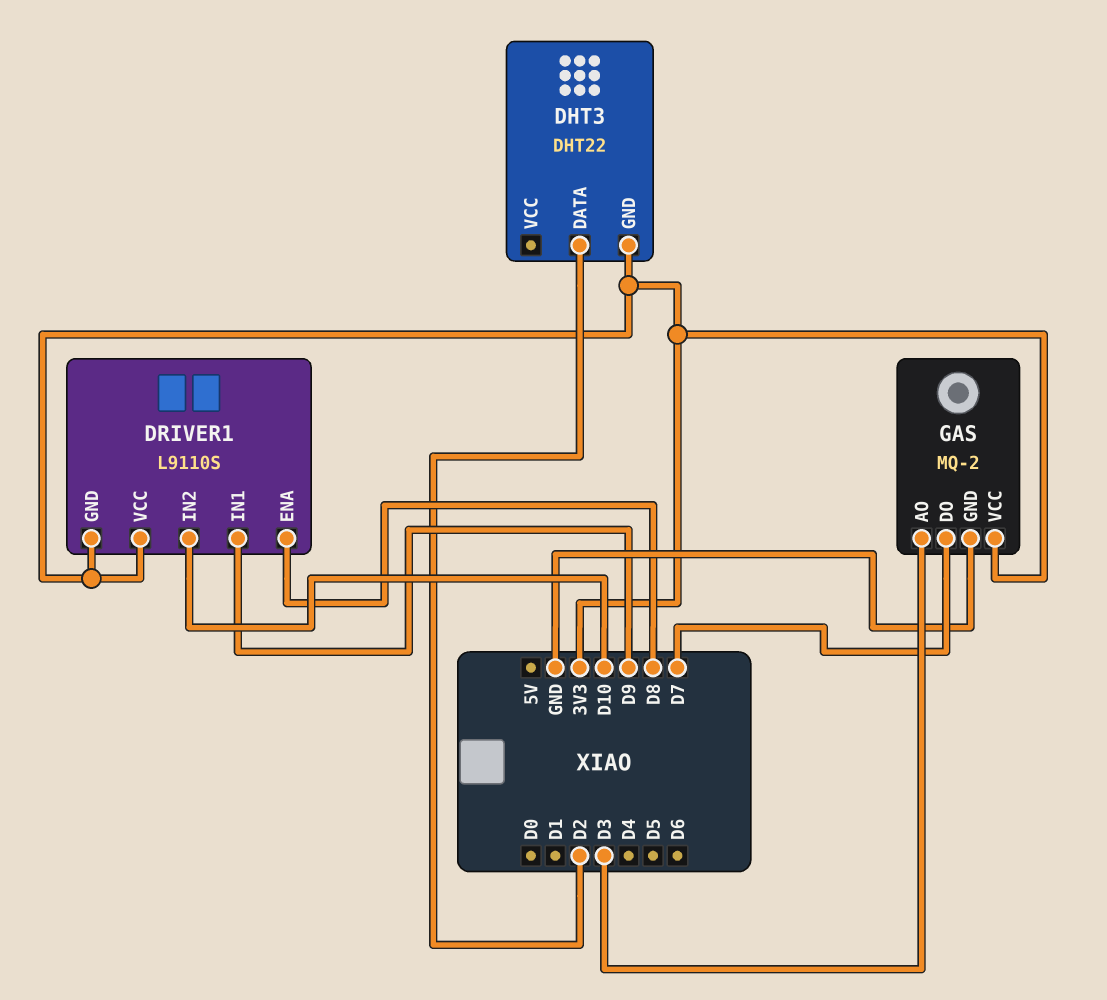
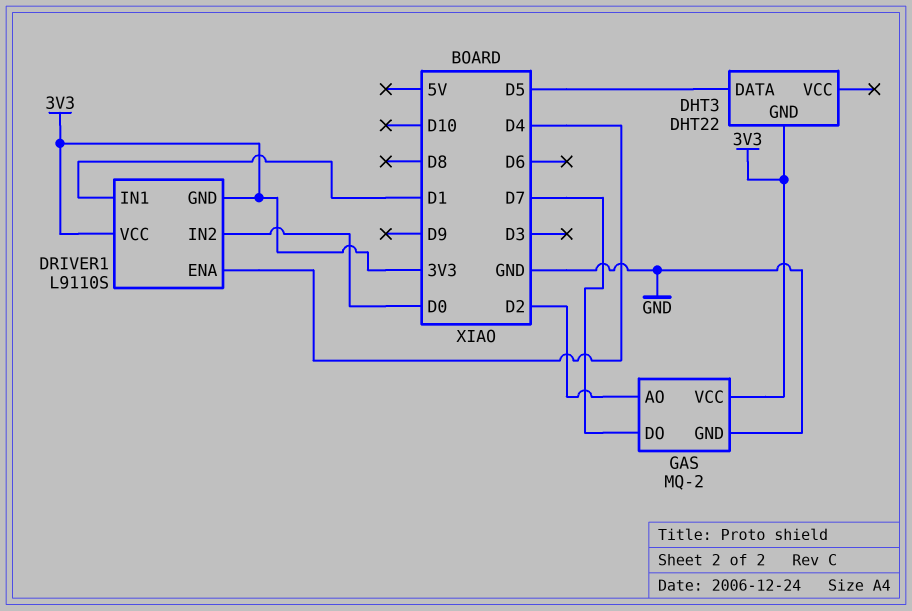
DHT3 pin DATA: D2 -> D5
DRIVER1 pin ENA: D8 -> D4
DRIVER1 pin IN1: D9 -> D1
DRIVER1 pin IN2: D10 -> D0
GAS pin AO: D3 -> D2

